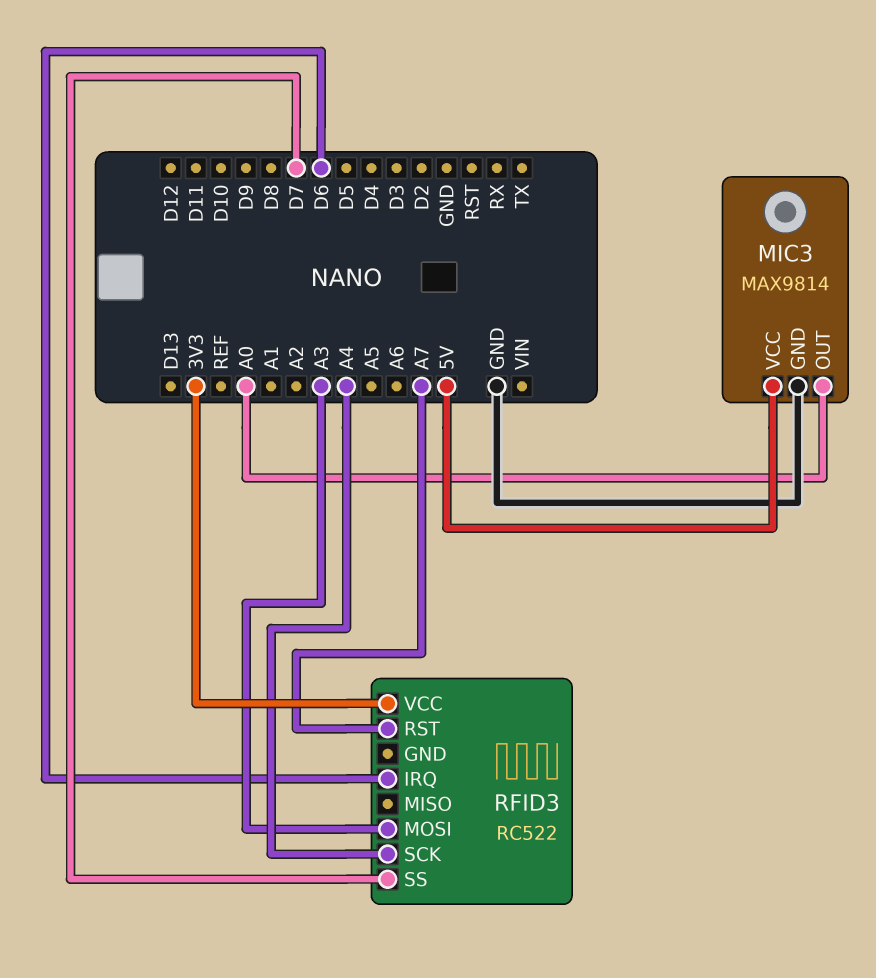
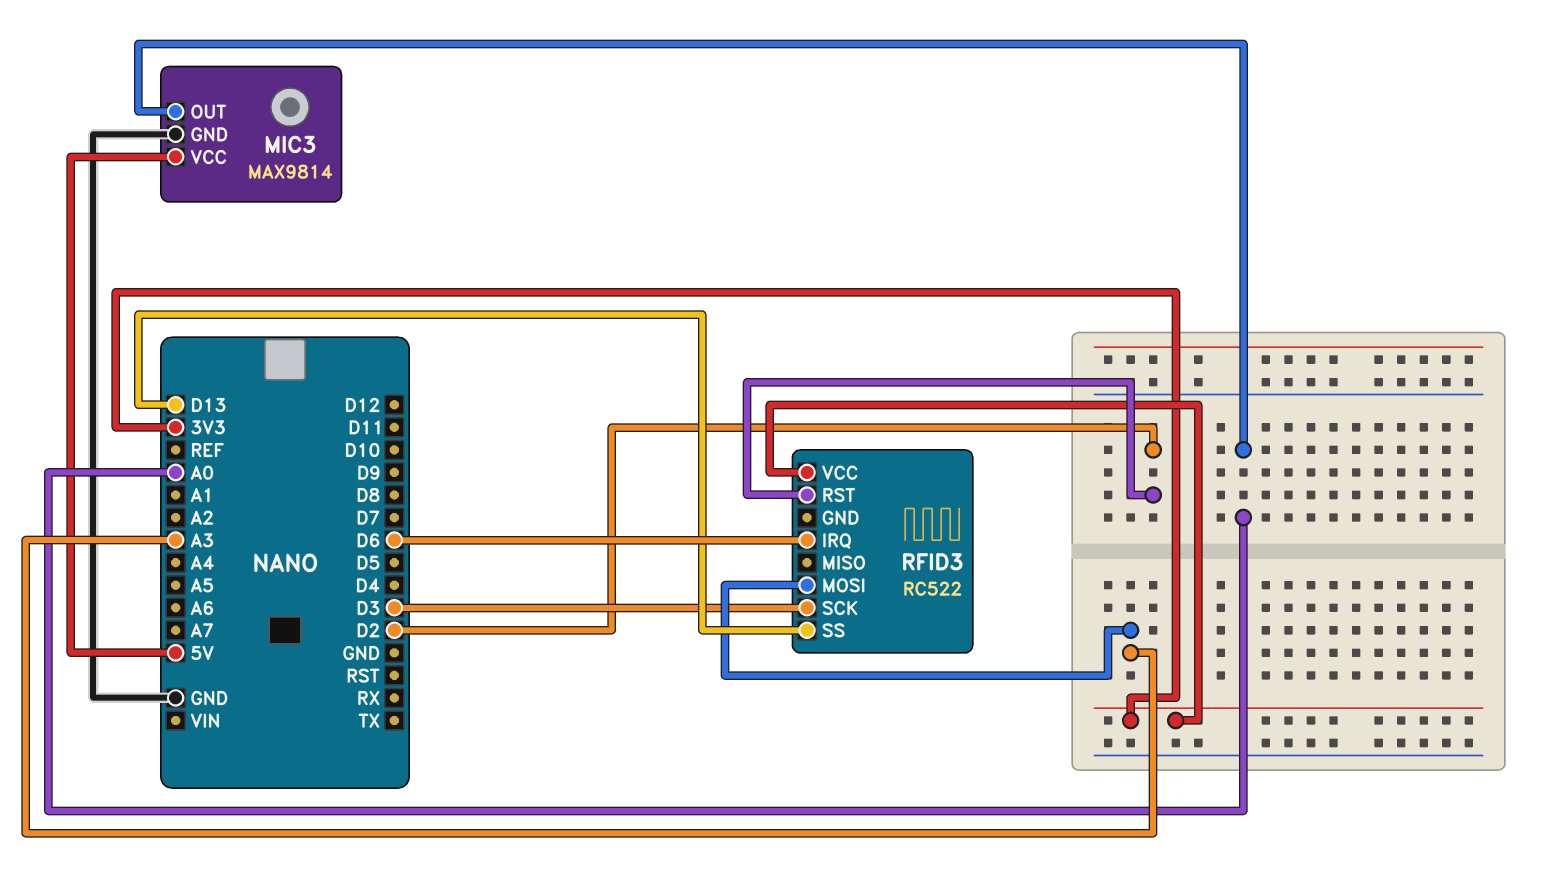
RFID3 pin RST: A7 -> D2
RFID3 pin SCK: A4 -> D3
RFID3 pin SS: D7 -> D13

